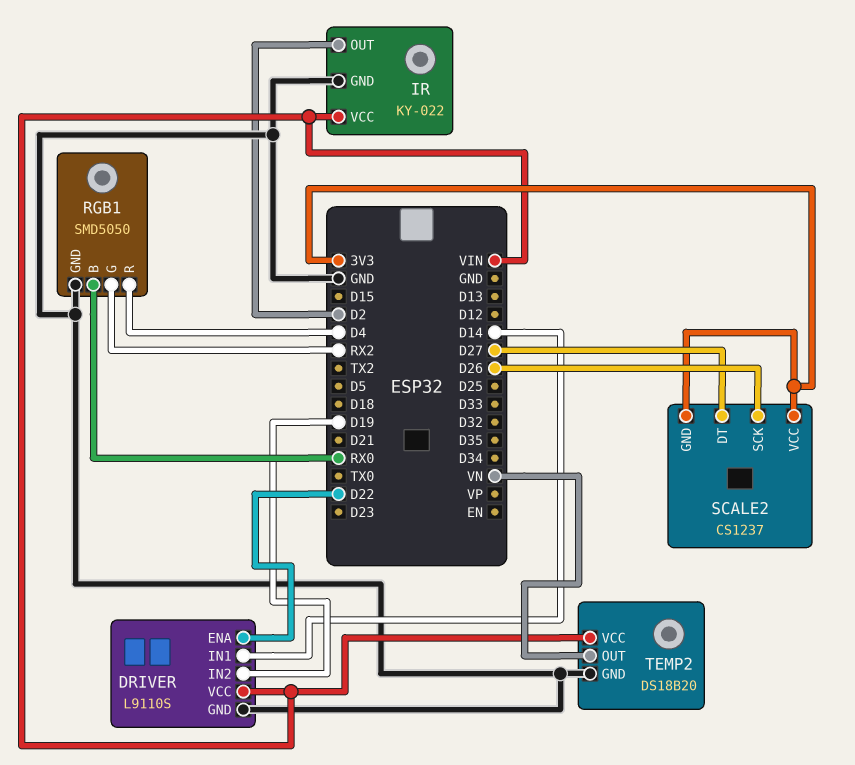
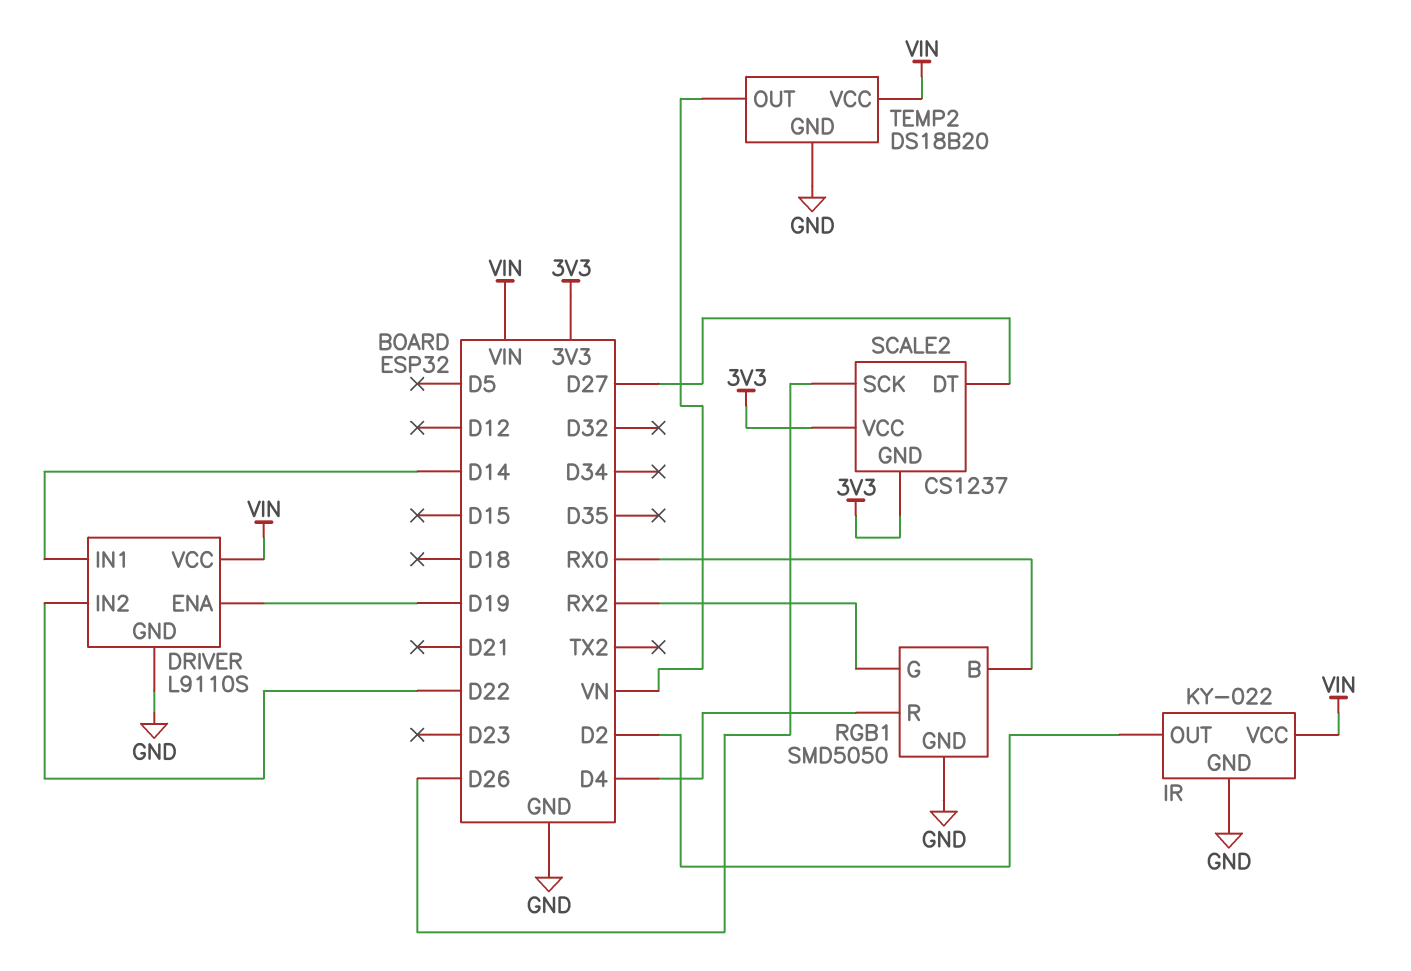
DRIVER pin ENA: D22 -> D19
DRIVER pin IN2: D19 -> D22

